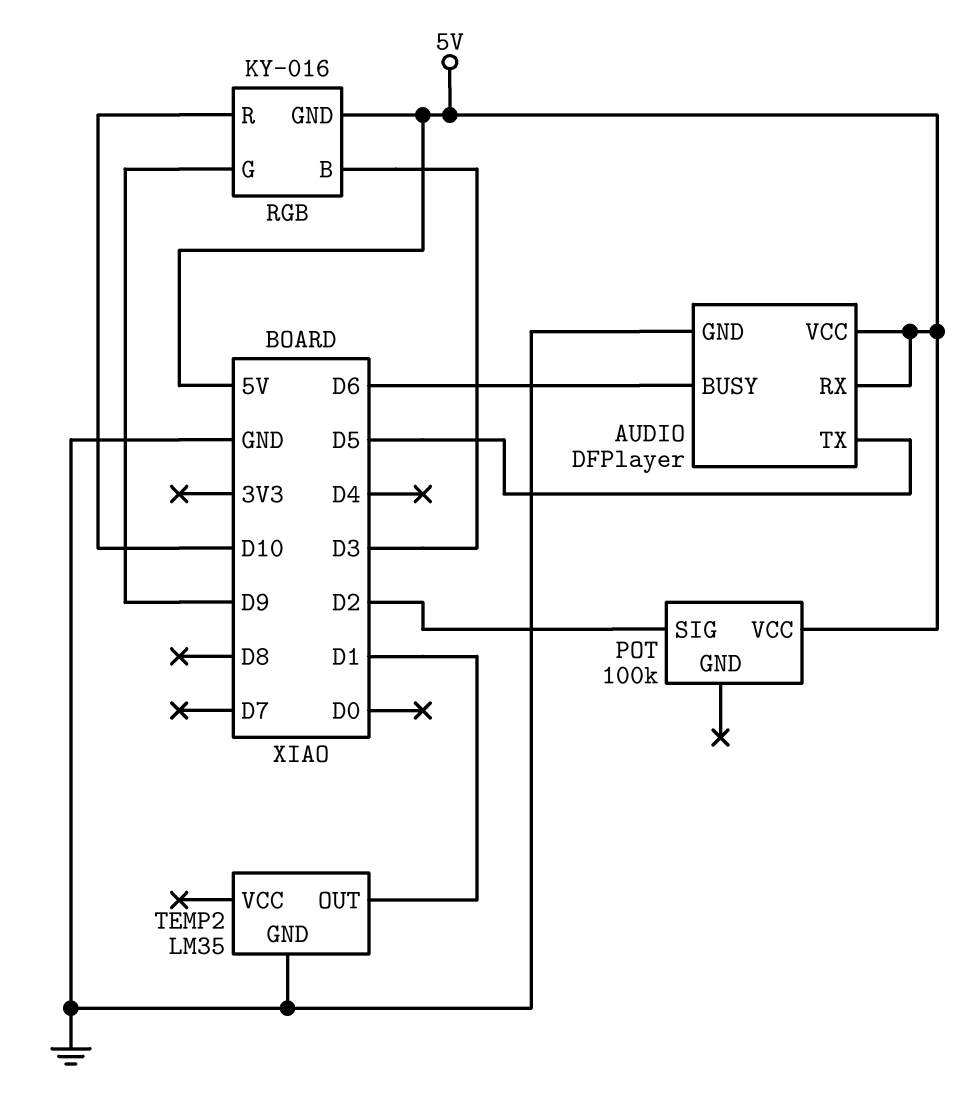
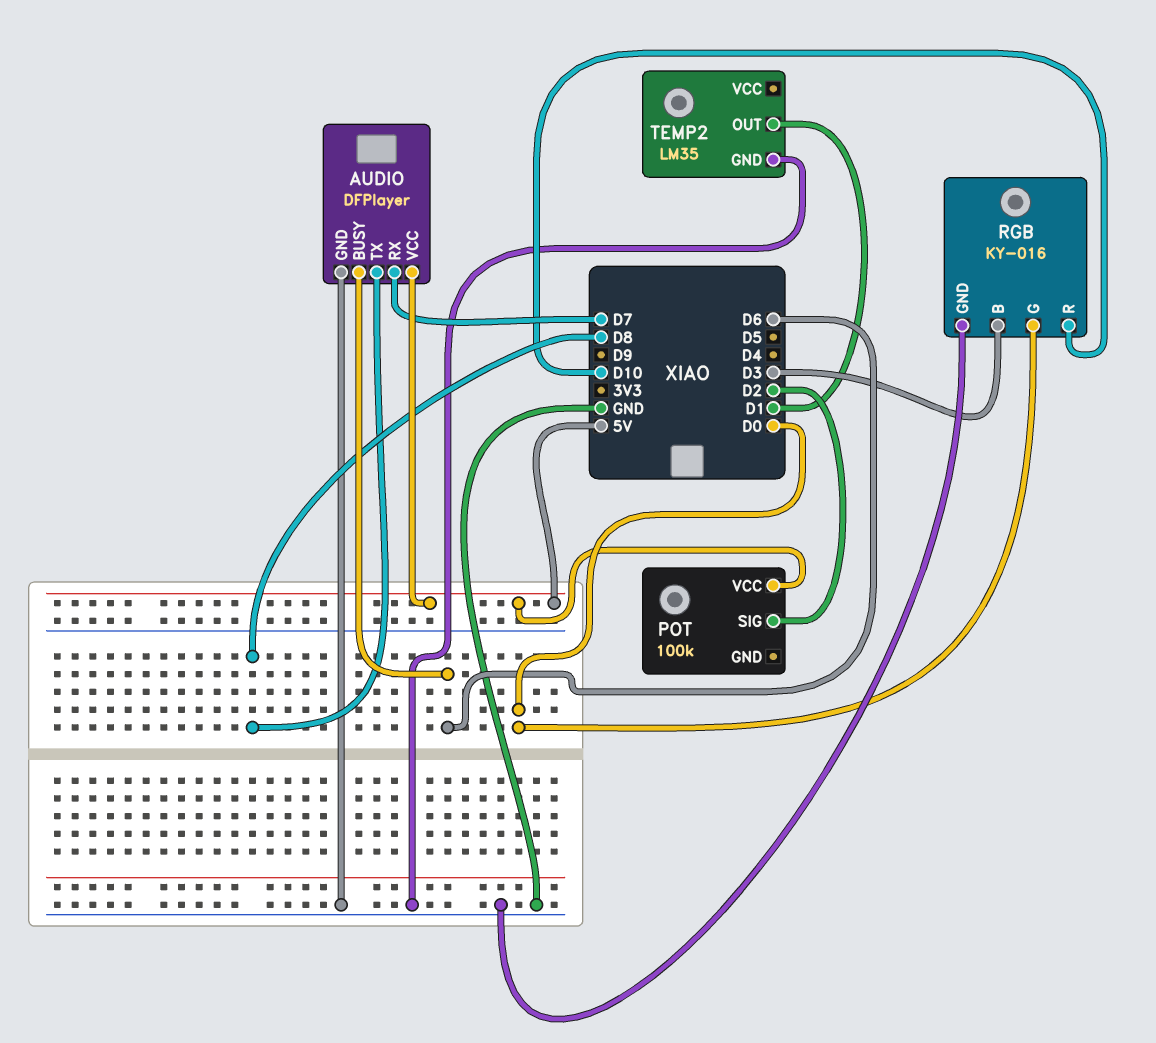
AUDIO pin RX: 5V -> D7
AUDIO pin TX: D5 -> D8
RGB pin G: D9 -> D0
RGB pin GND: 5V -> GND

